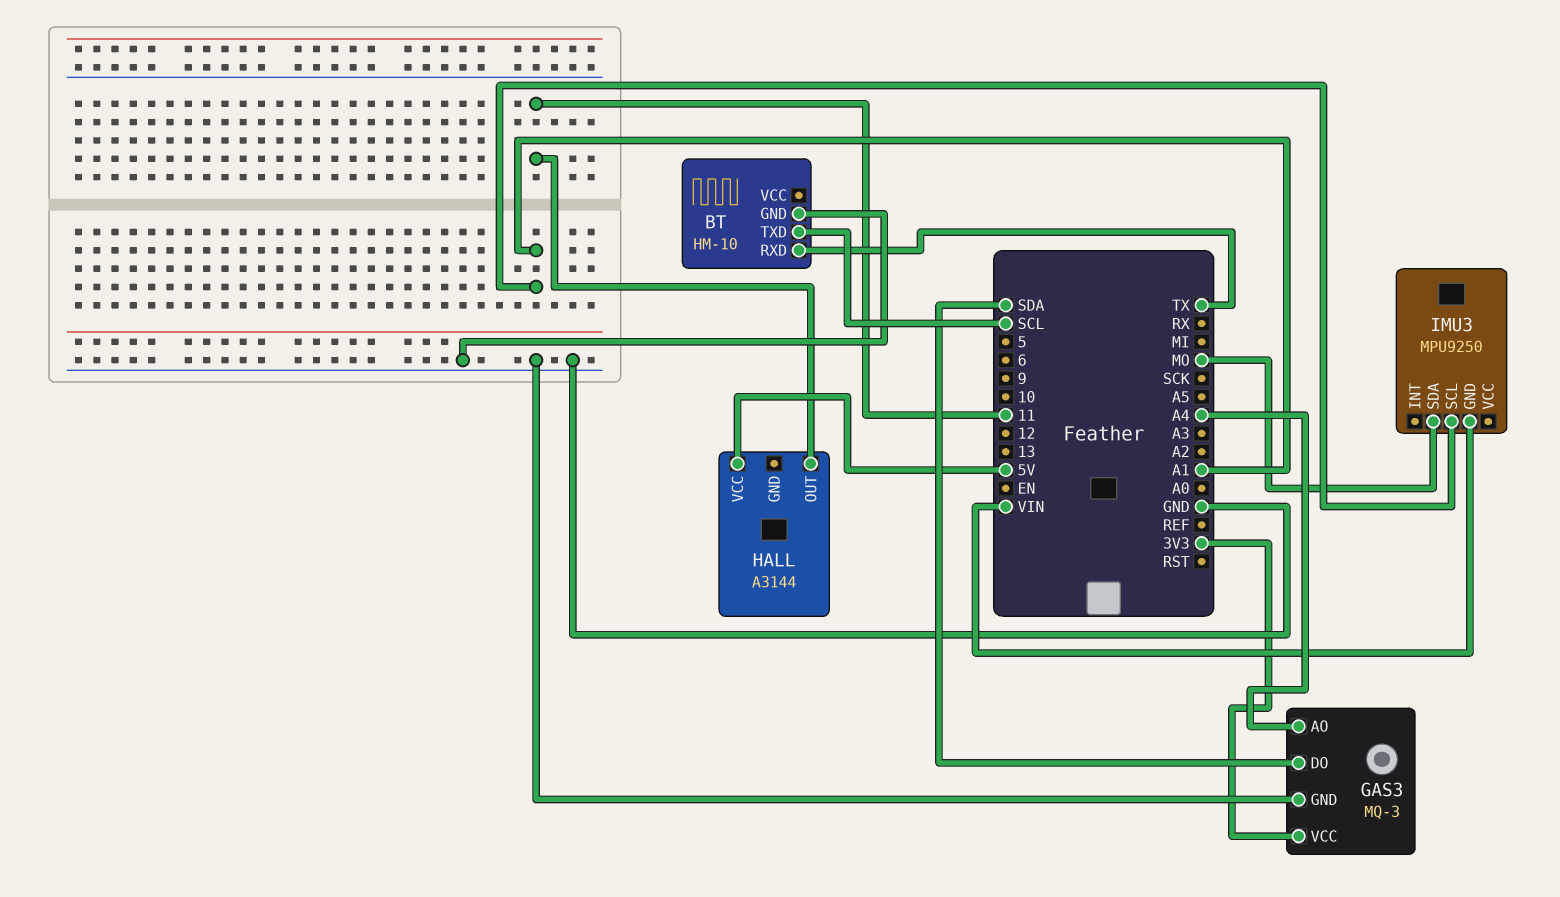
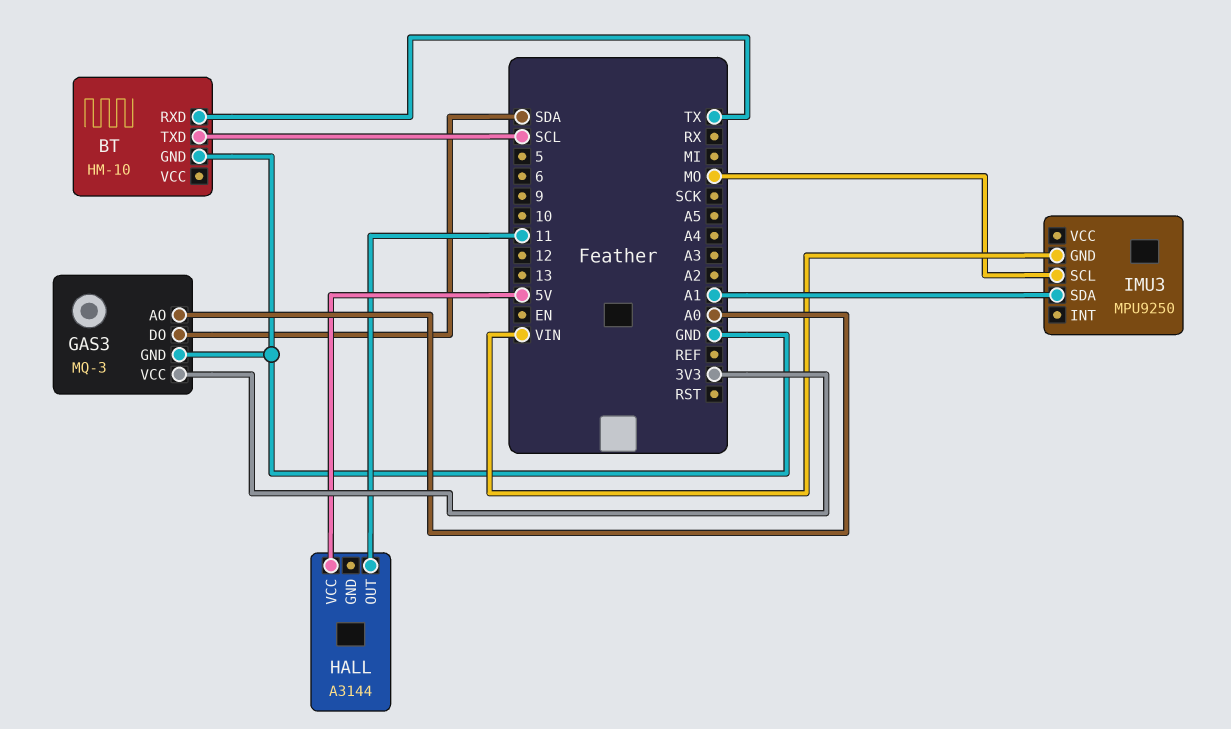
GAS3 pin AO: A4 -> A0
IMU3 pin SCL: A1 -> MO
IMU3 pin SDA: MO -> A1

